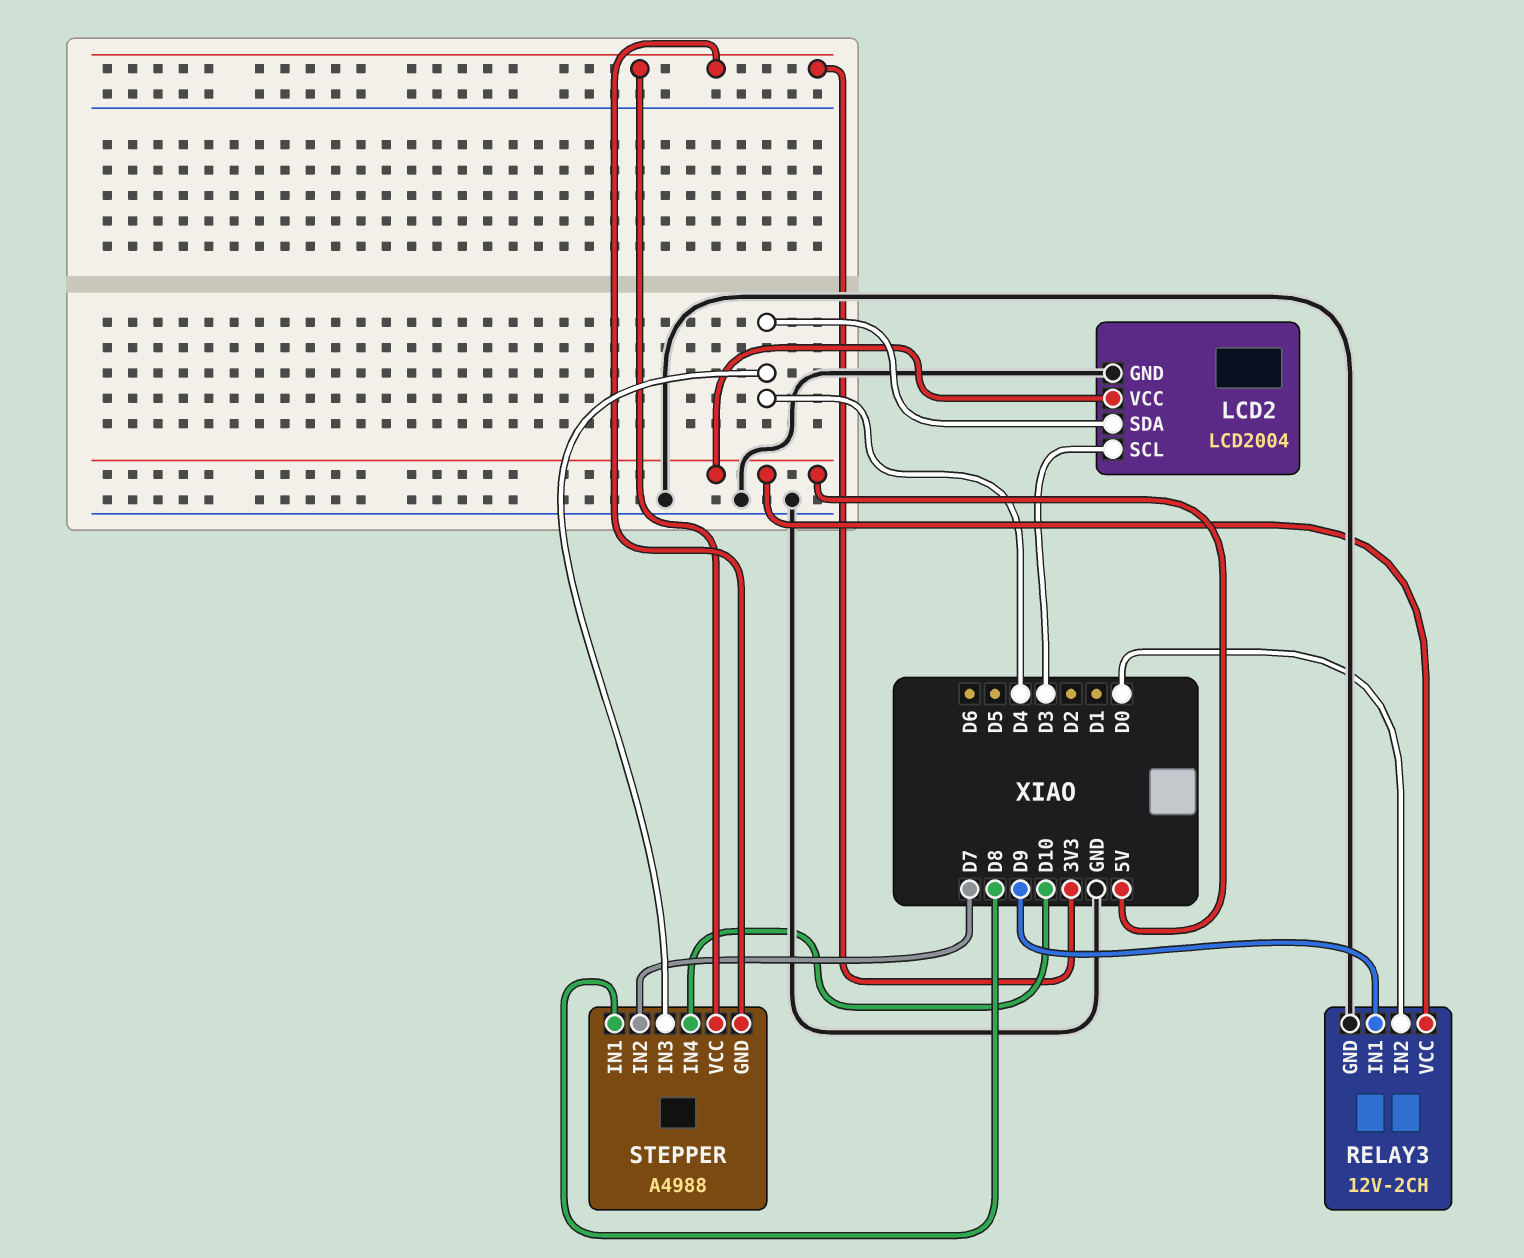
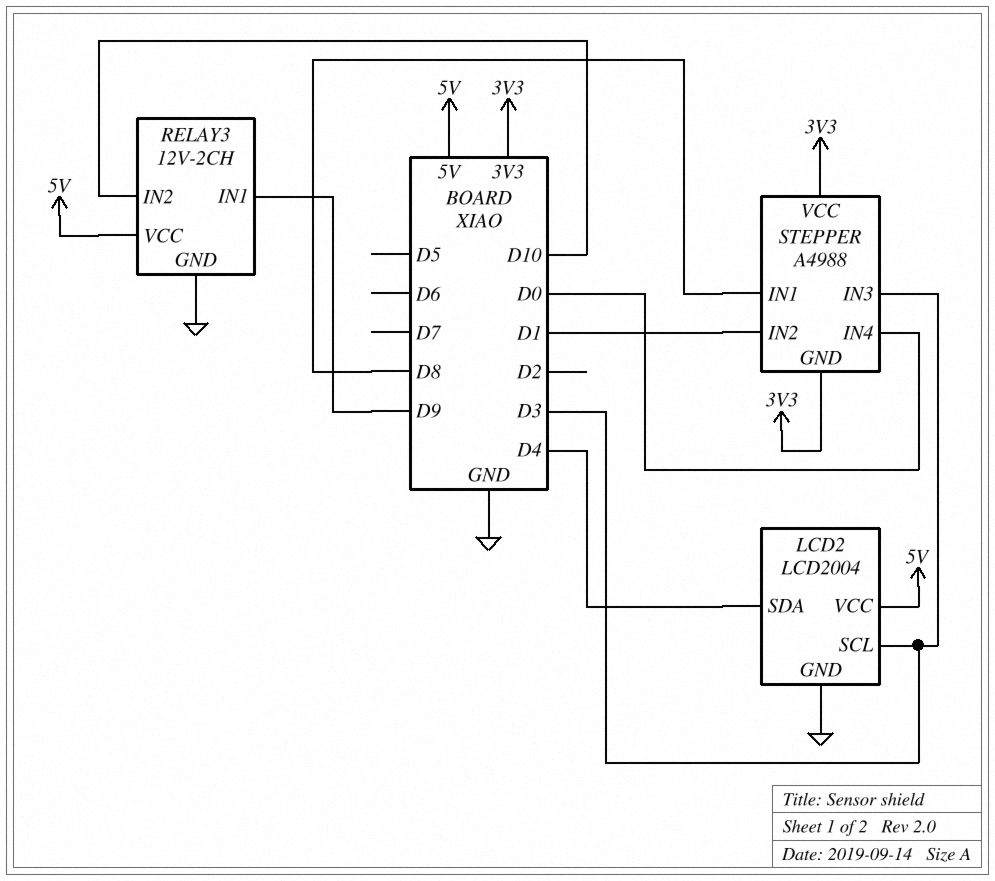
RELAY3 pin IN2: D0 -> D10
STEPPER pin IN2: D7 -> D1
STEPPER pin IN3: D4 -> D3
STEPPER pin IN4: D10 -> D0

